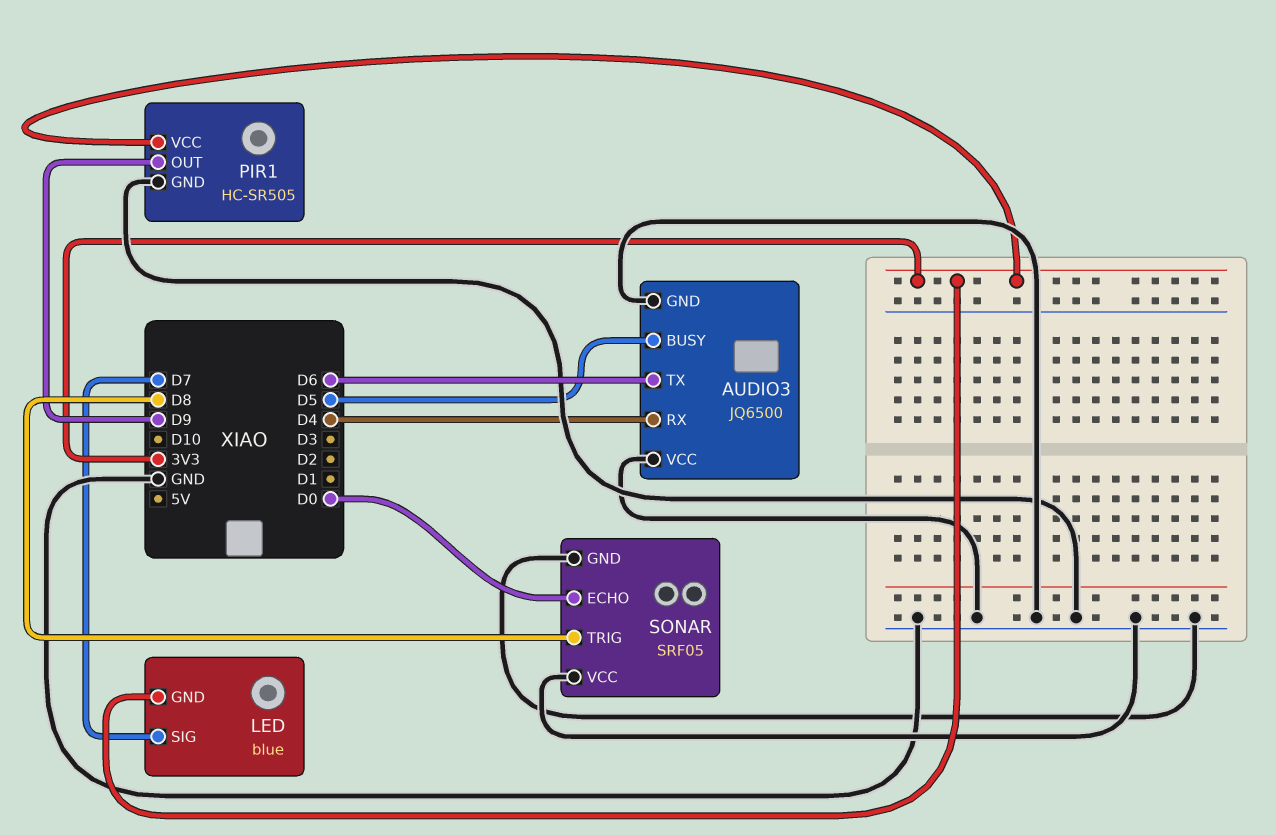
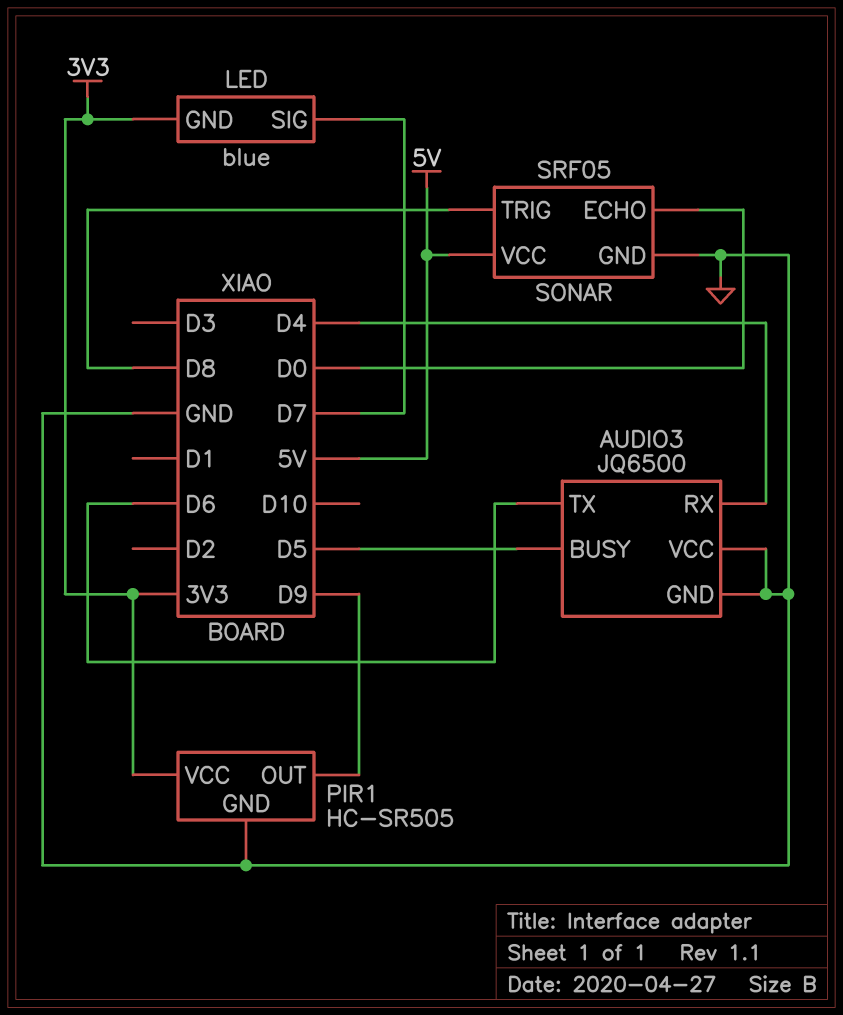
SONAR pin VCC: GND -> 5V

